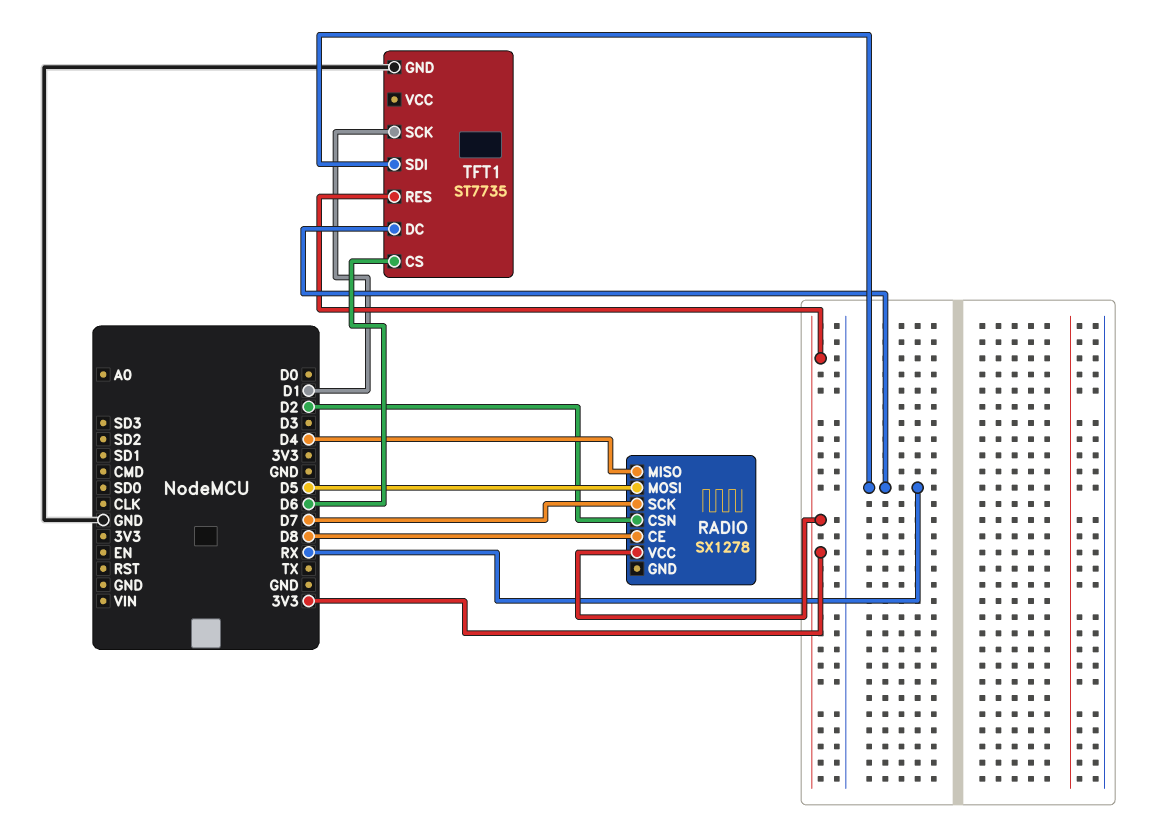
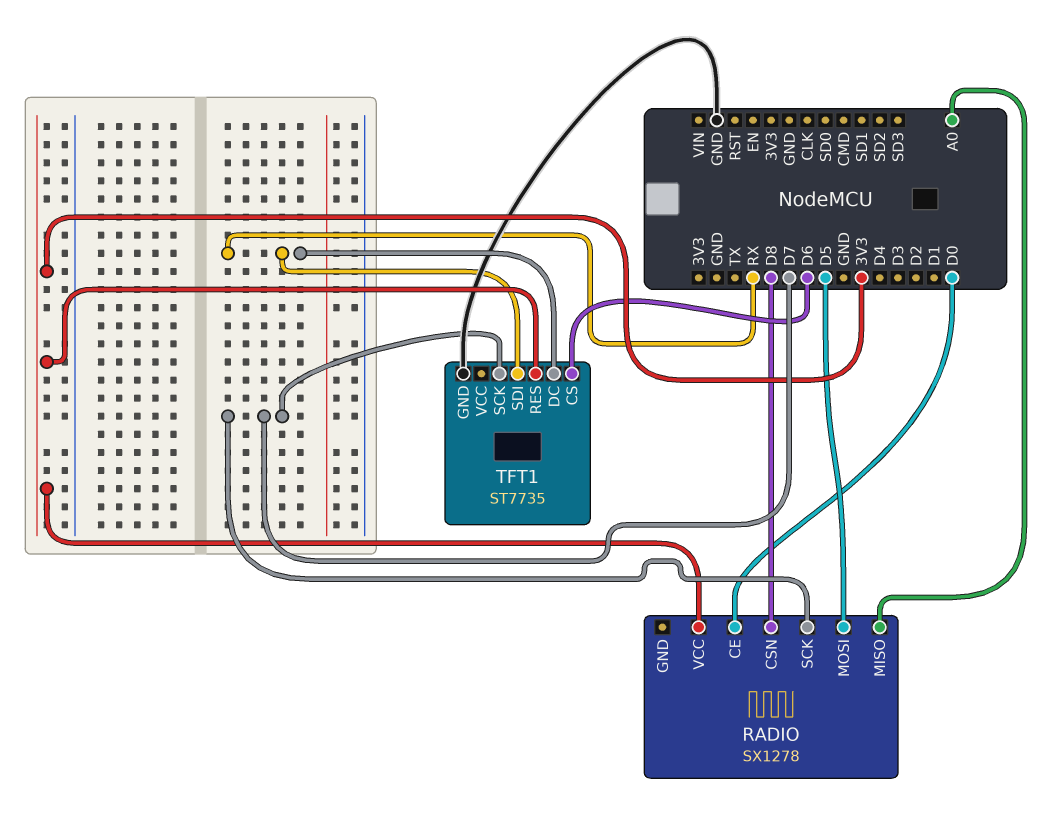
RADIO pin CE: D8 -> D0
RADIO pin CSN: D2 -> D8
RADIO pin MISO: D4 -> A0
TFT1 pin SCK: D1 -> D7

